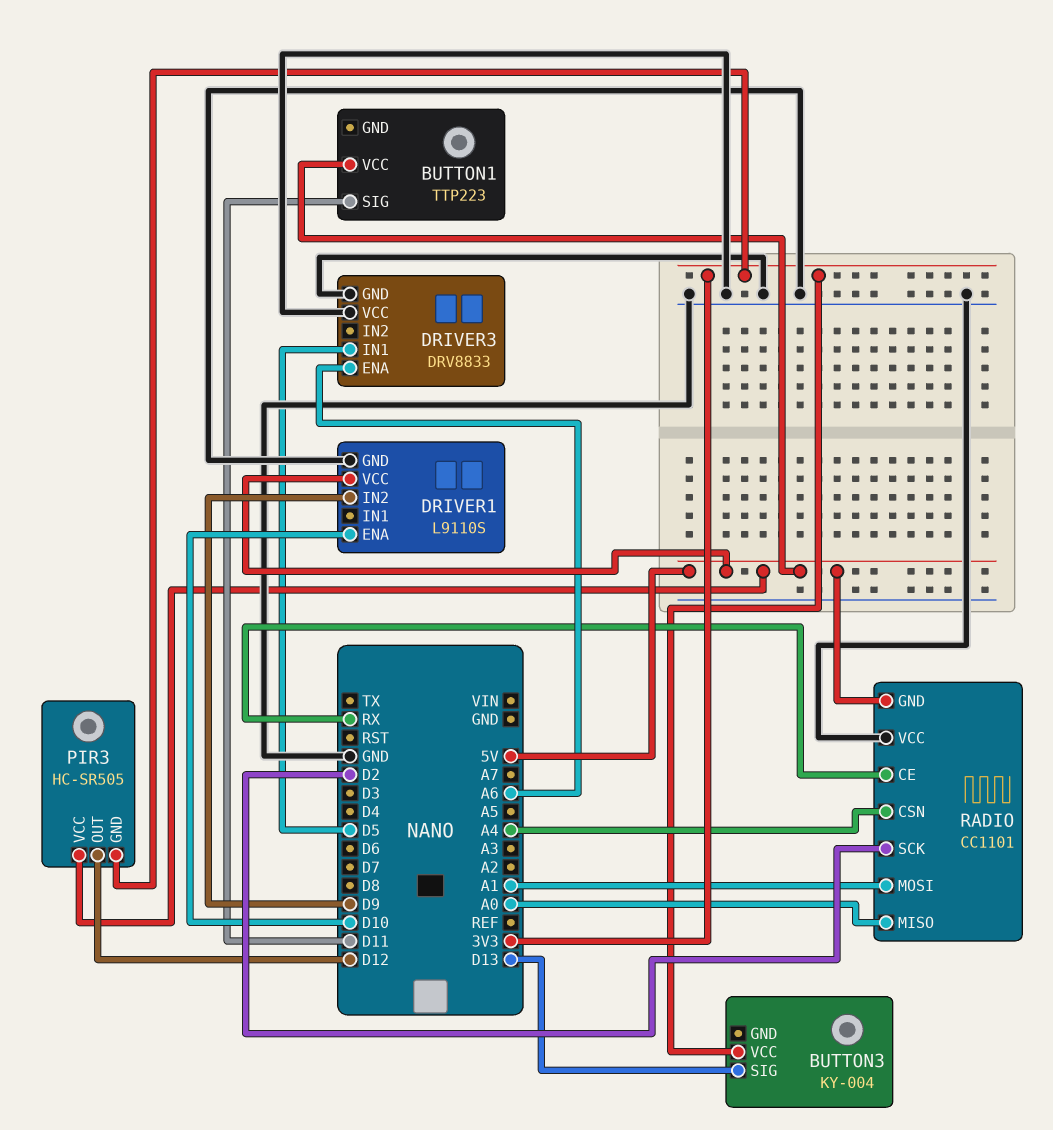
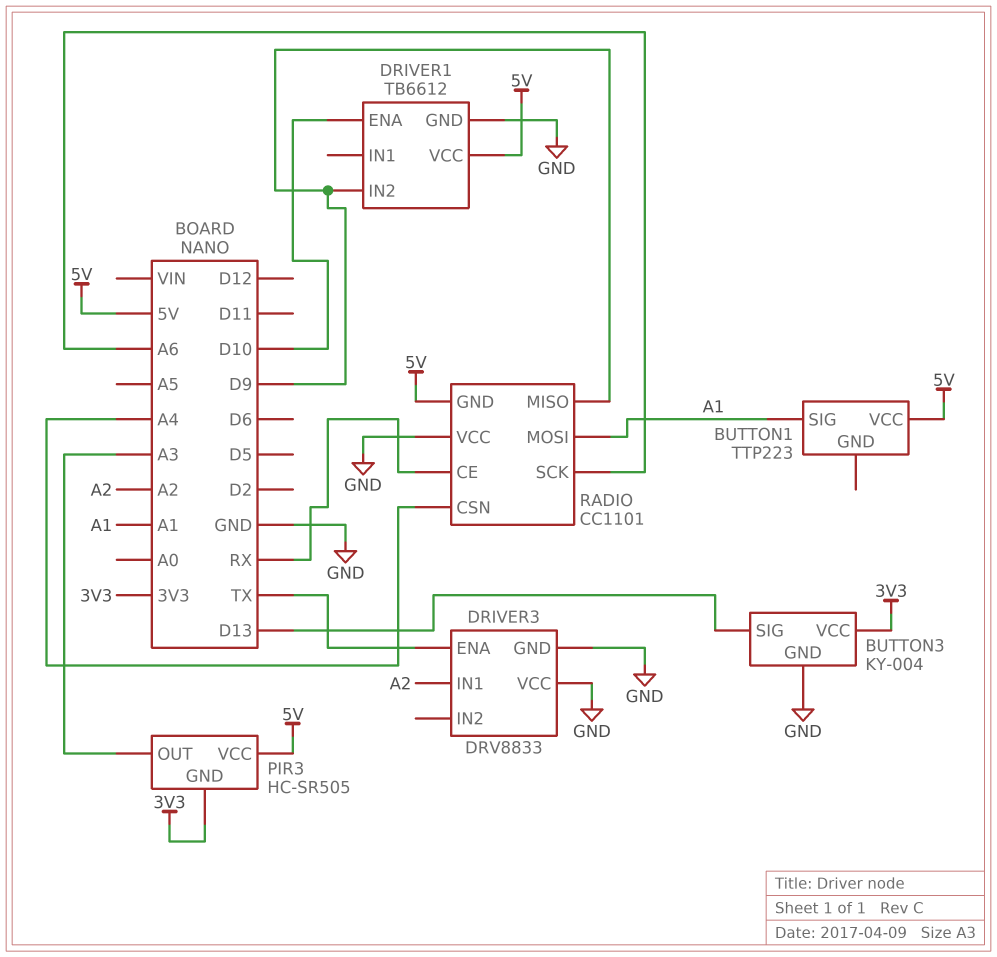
BUTTON1 pin SIG: D11 -> A1
BUTTON3 pin GND: none -> GND
DRIVER1: L9110S -> TB6612
DRIVER3 pin ENA: A6 -> TX
DRIVER3 pin IN1: D5 -> A2
PIR3 pin OUT: D12 -> A3
RADIO pin MISO: A0 -> D9
RADIO pin SCK: D2 -> A6

